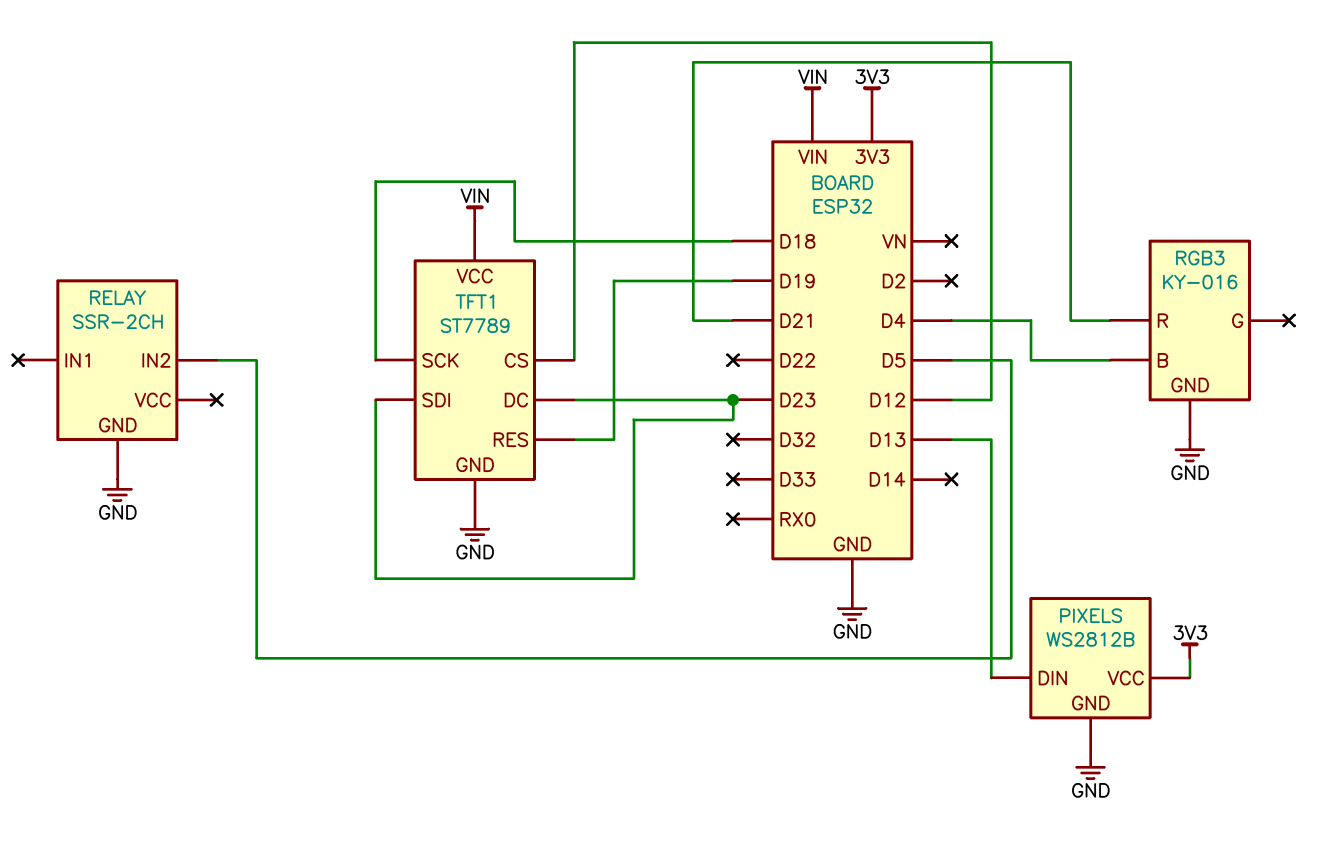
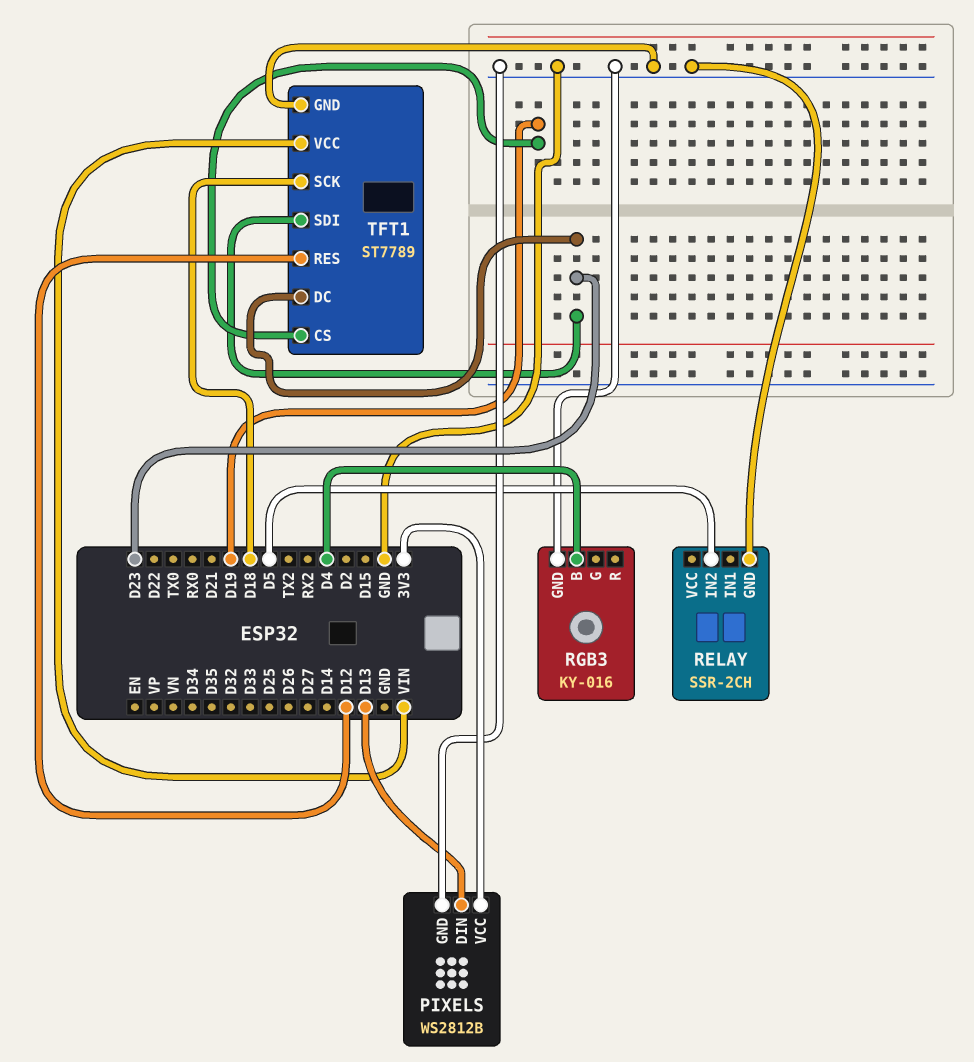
RGB3 pin R: D21 -> none
TFT1 pin CS: D12 -> D19
TFT1 pin RES: D19 -> D12

